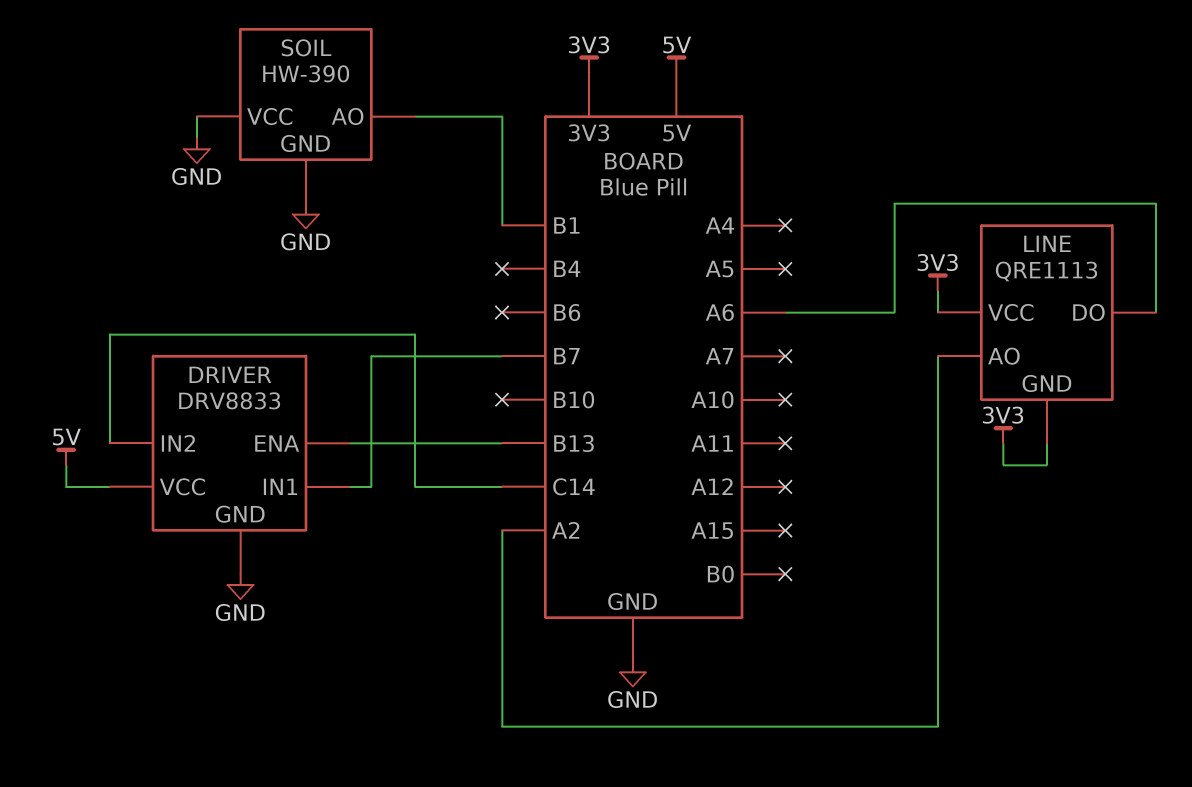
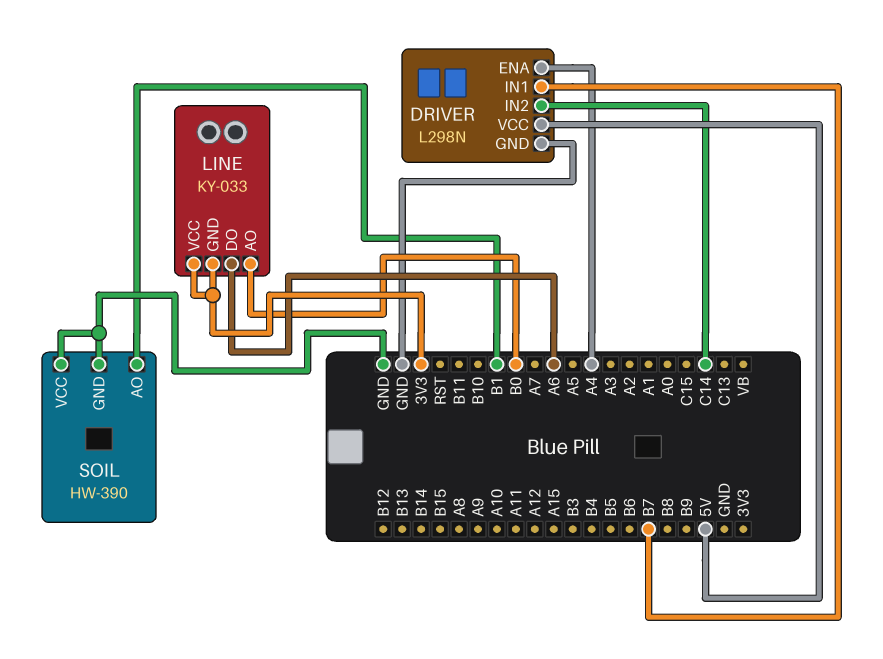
DRIVER: DRV8833 -> L298N
DRIVER pin ENA: B13 -> A4
LINE: QRE1113 -> KY-033
LINE pin AO: A2 -> B0

